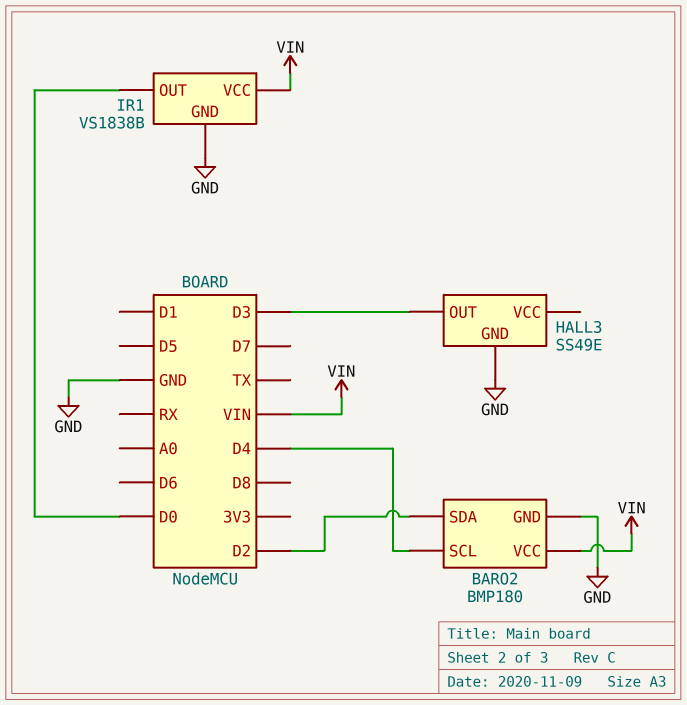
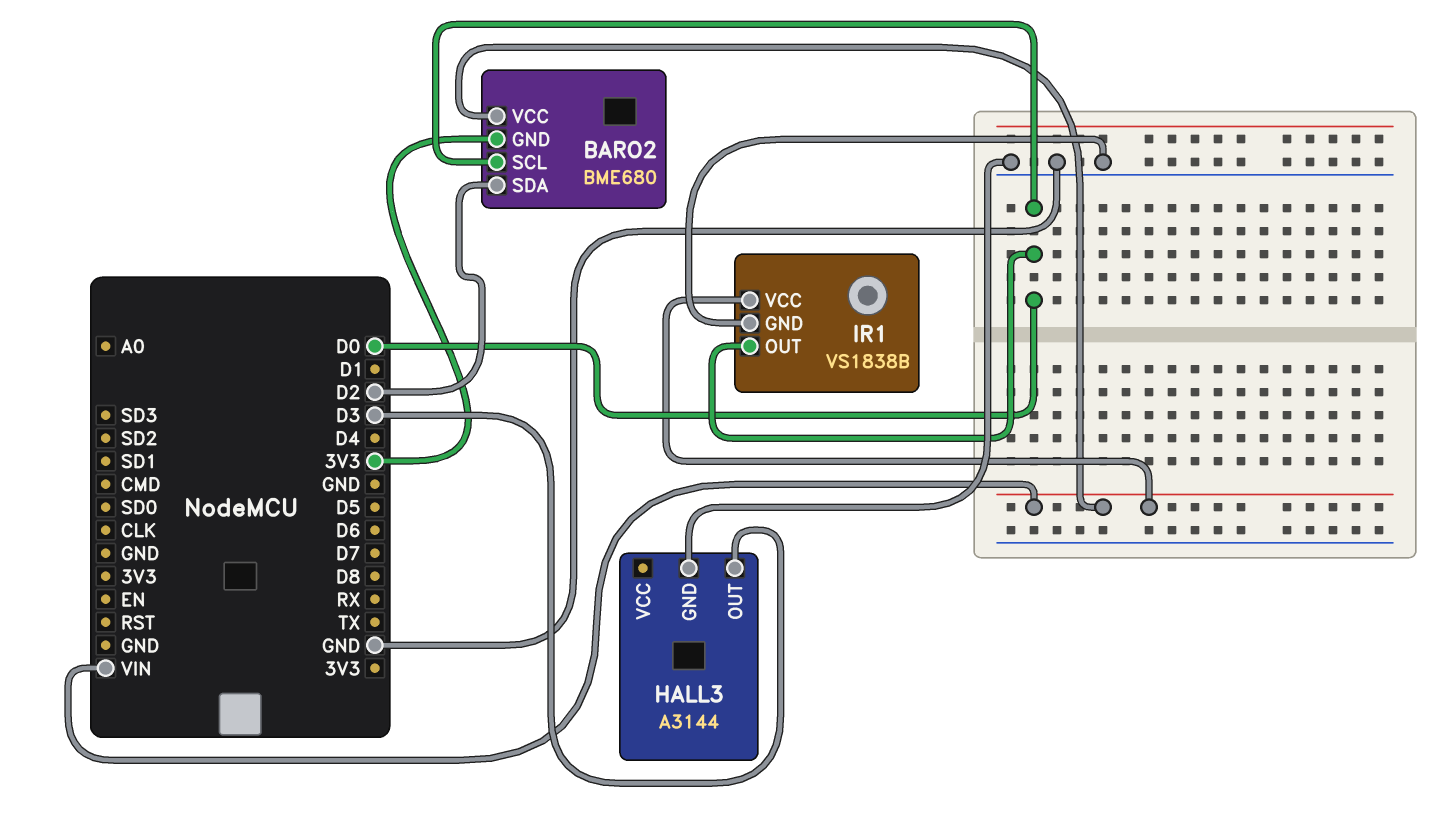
BARO2: BMP180 -> BME680
BARO2 pin GND: GND -> 3V3
BARO2 pin SCL: D4 -> D0
HALL3: SS49E -> A3144

